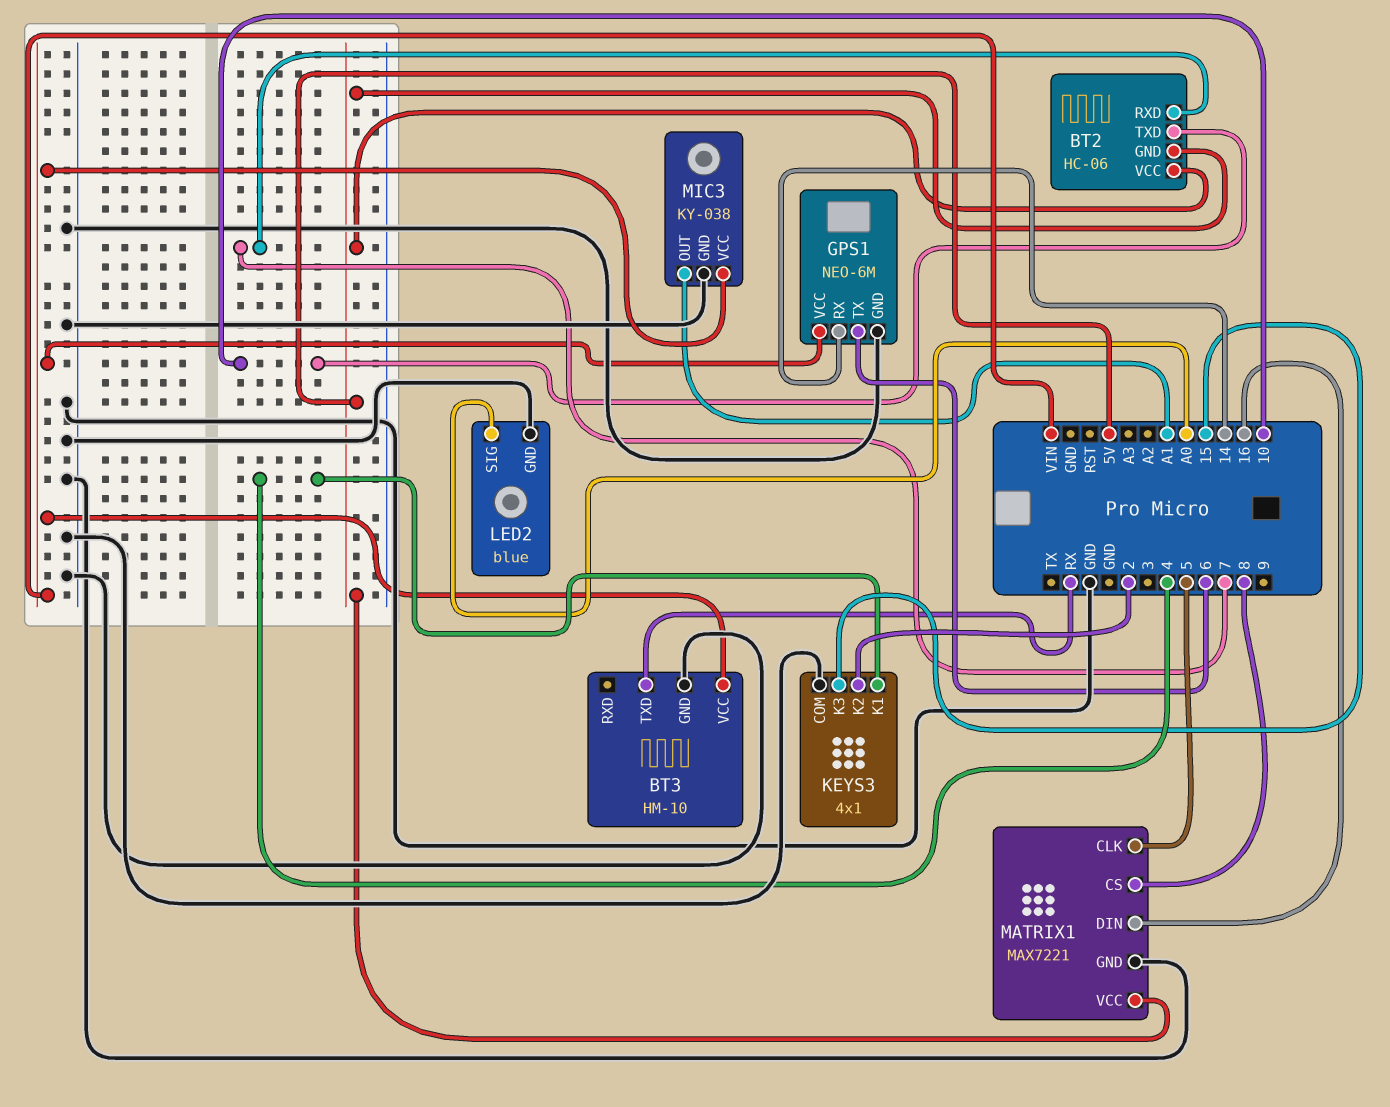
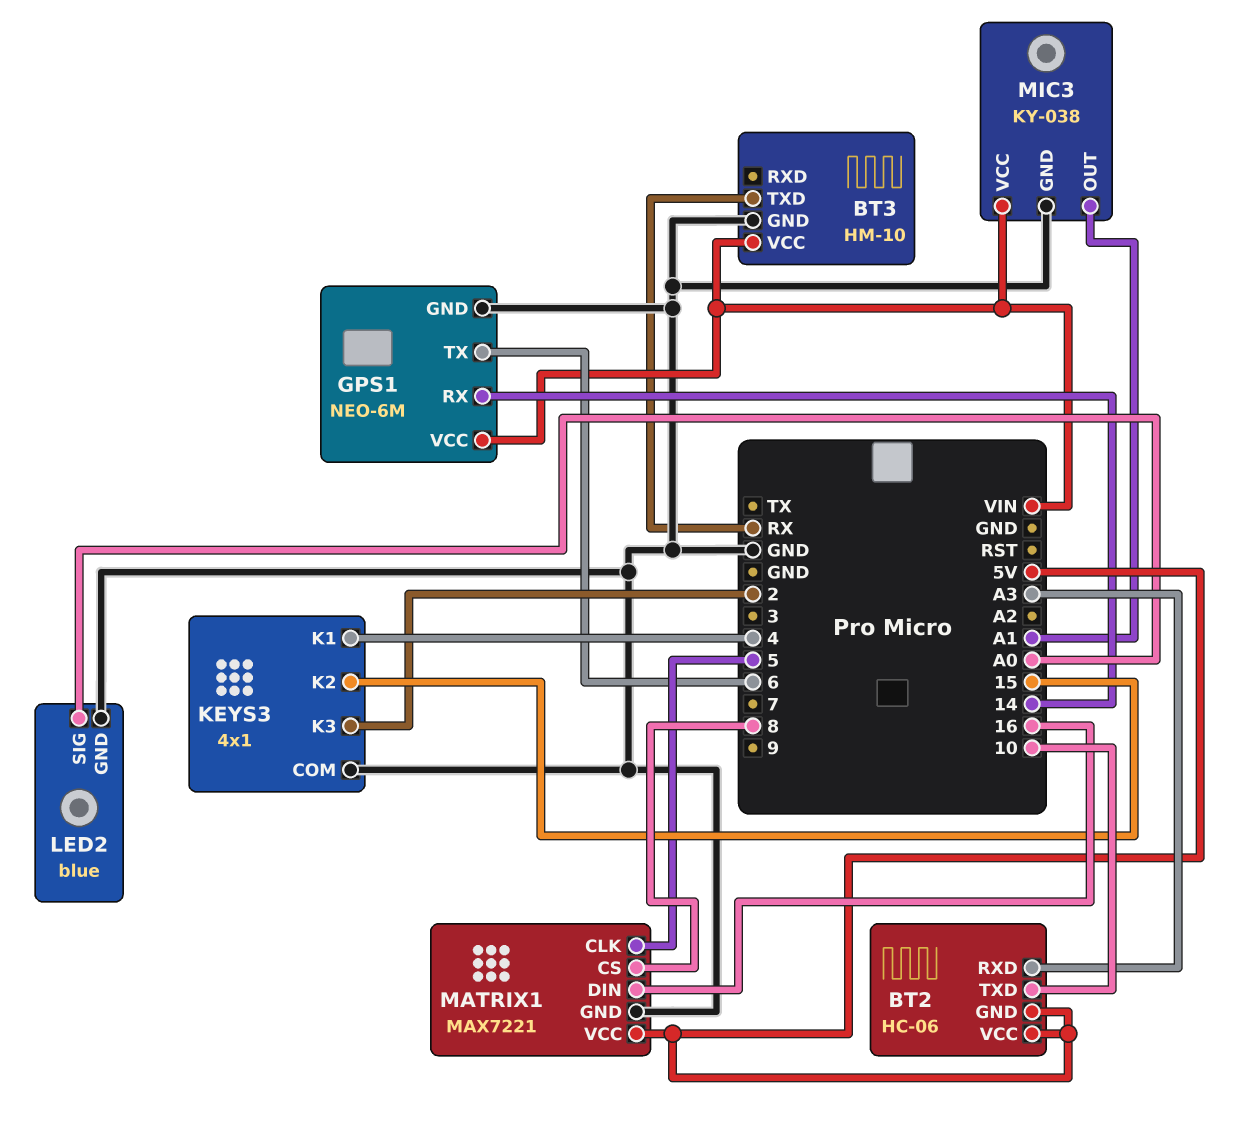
BT2 pin RXD: 7 -> A3
KEYS3 pin K2: 2 -> 15
KEYS3 pin K3: 15 -> 2

